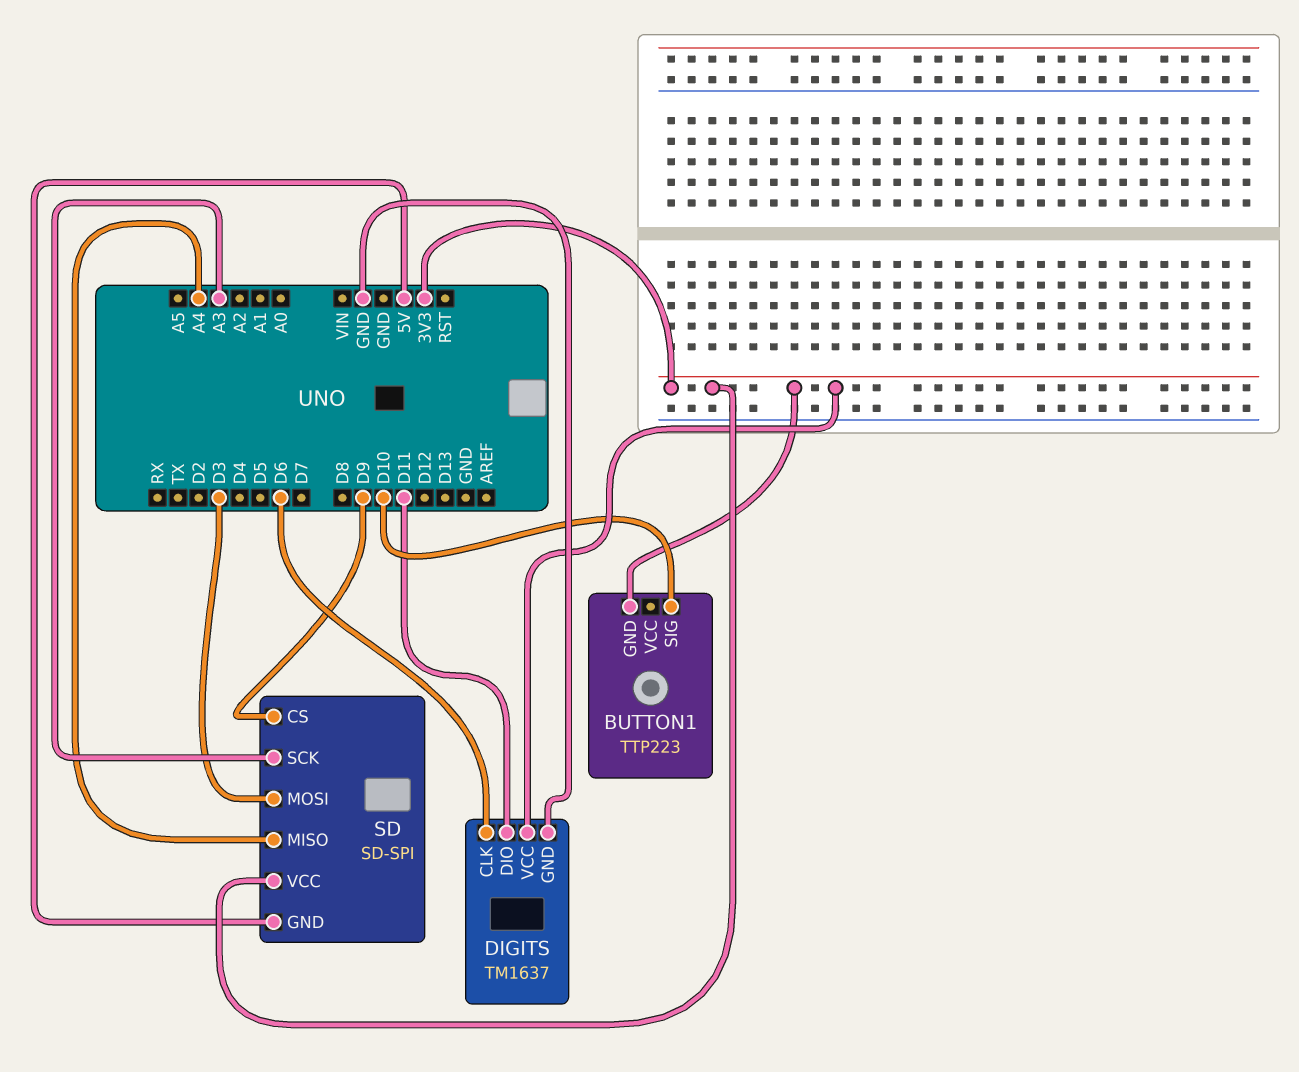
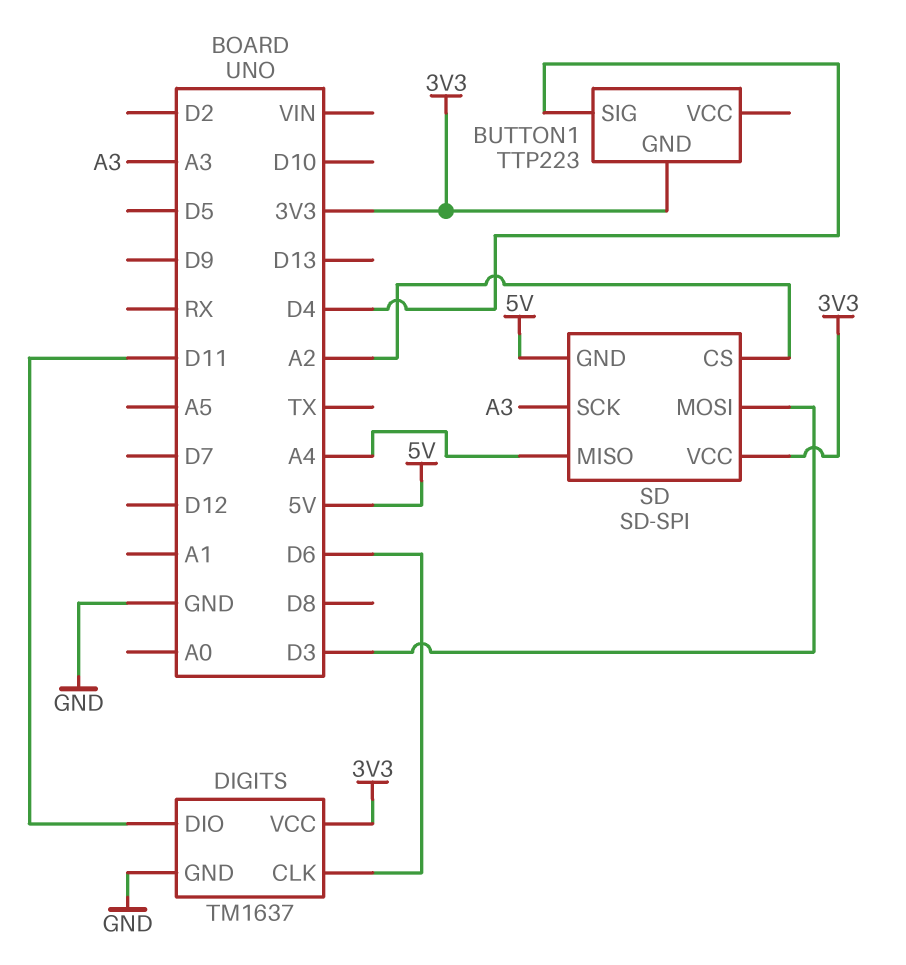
BUTTON1 pin SIG: D10 -> D4
SD pin CS: D9 -> A2

